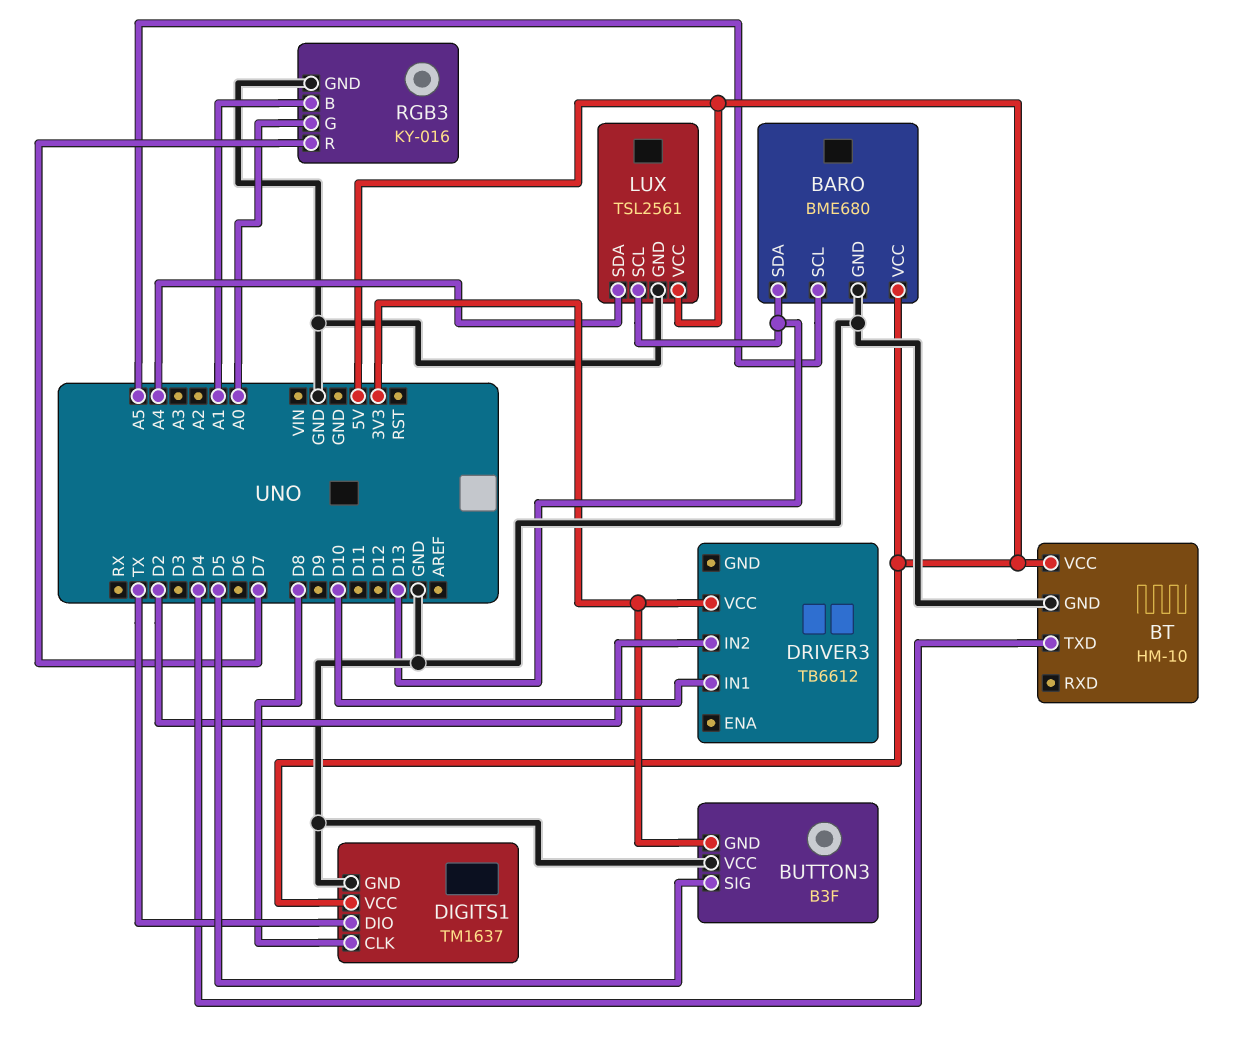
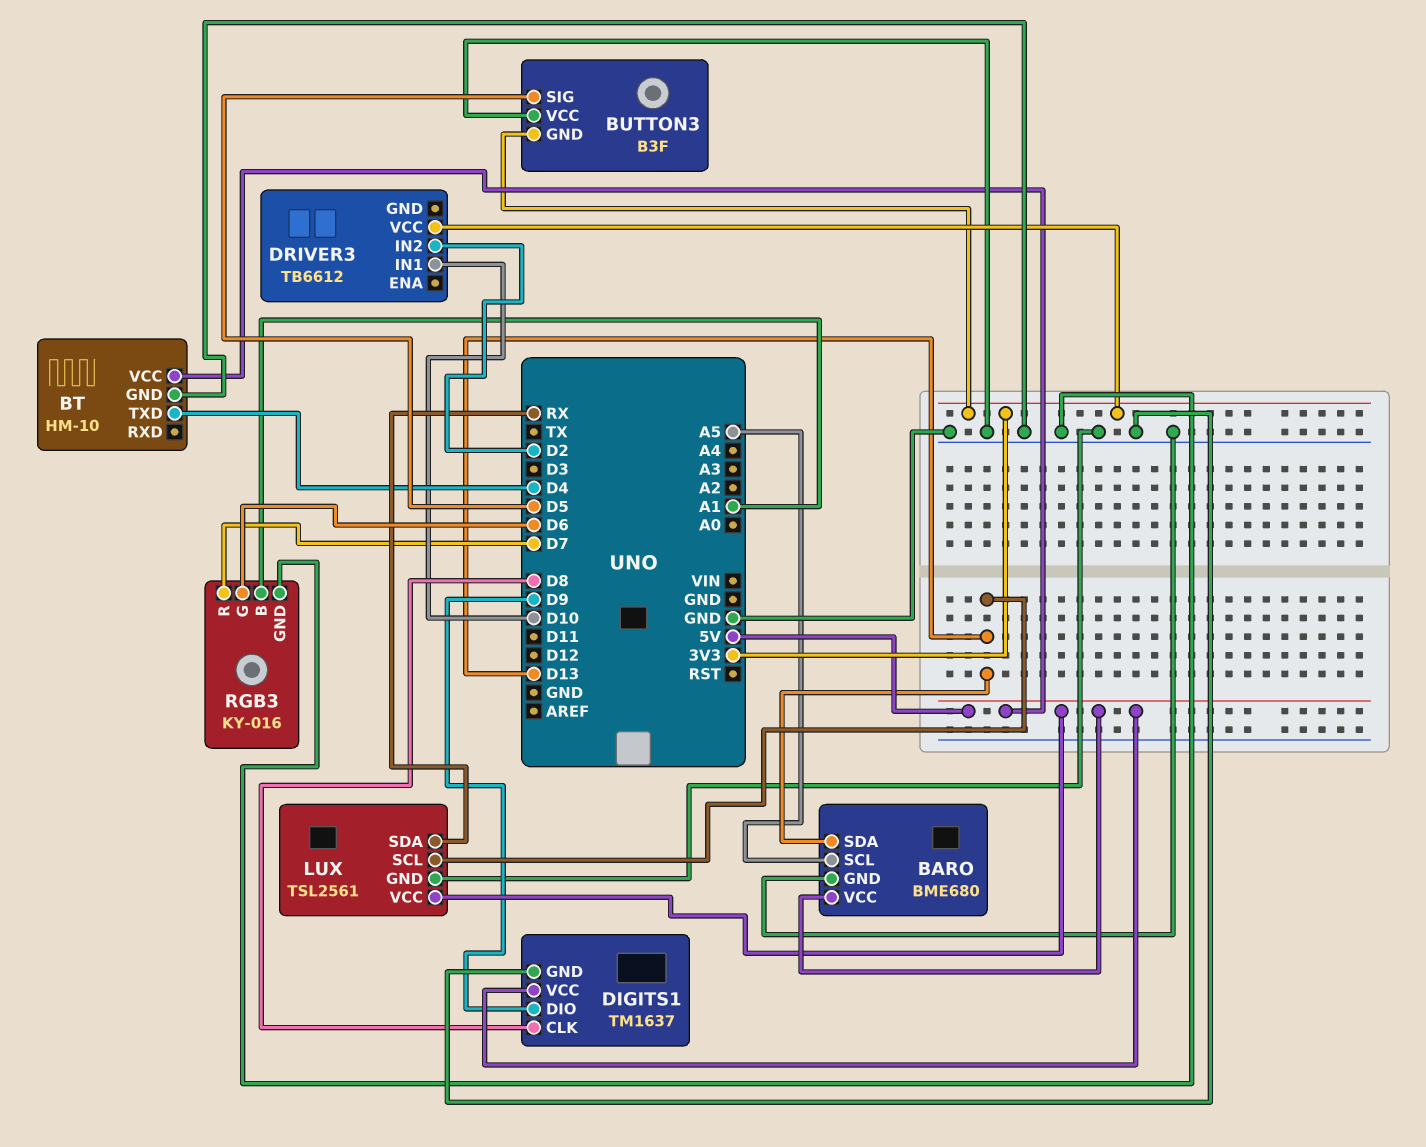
DIGITS1 pin DIO: TX -> D9
LUX pin SDA: A4 -> RX
RGB3 pin G: A0 -> D6

